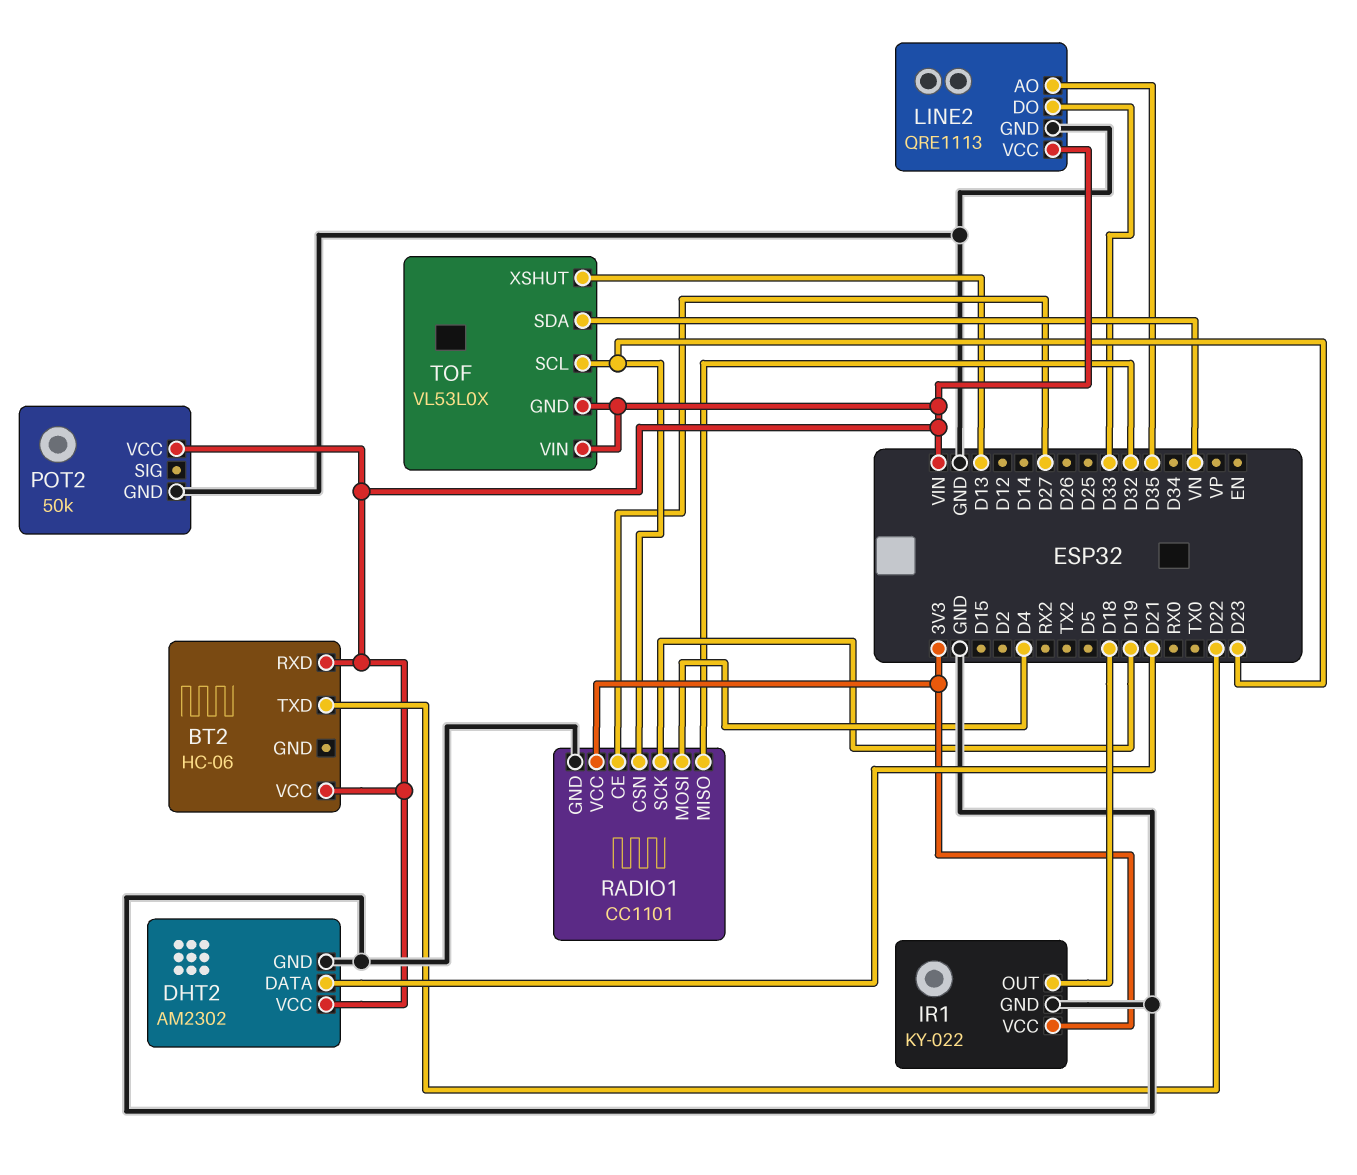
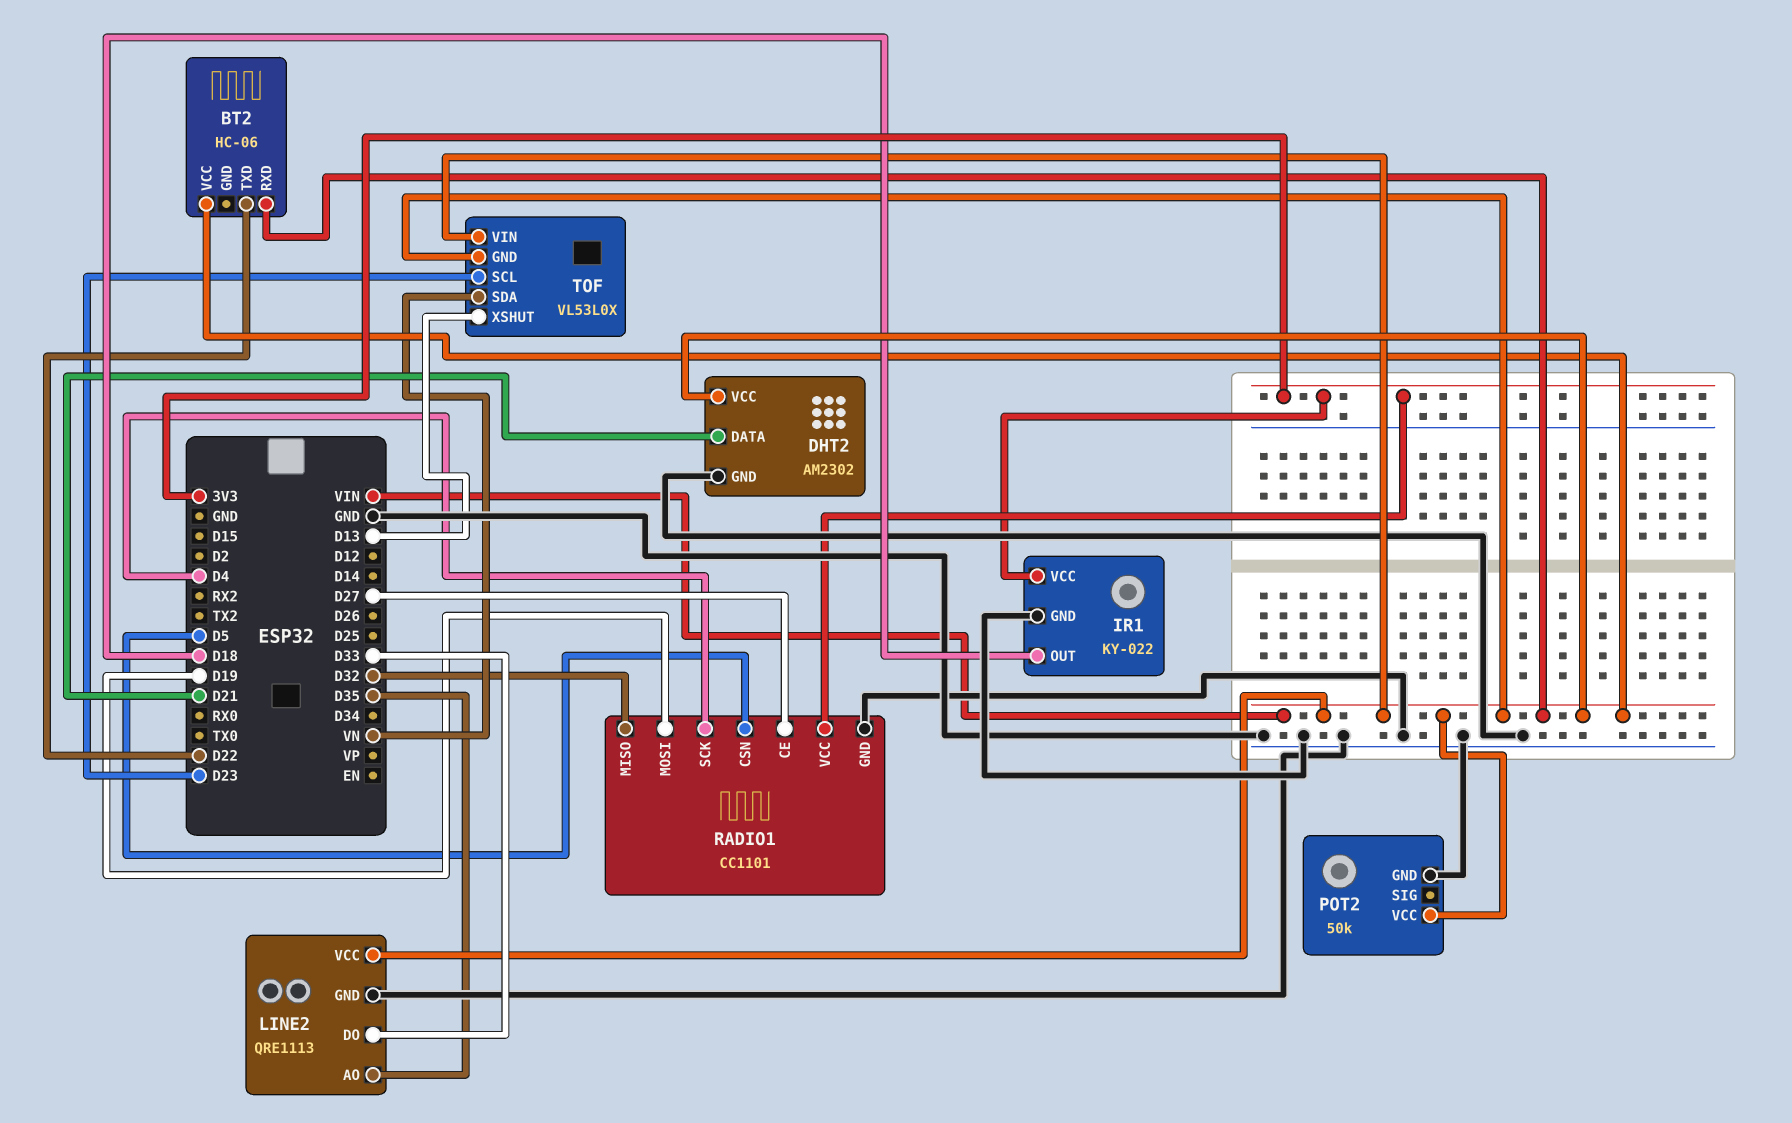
RADIO1 pin CSN: D23 -> D5
RADIO1 pin MOSI: D4 -> D19
RADIO1 pin SCK: D19 -> D4

